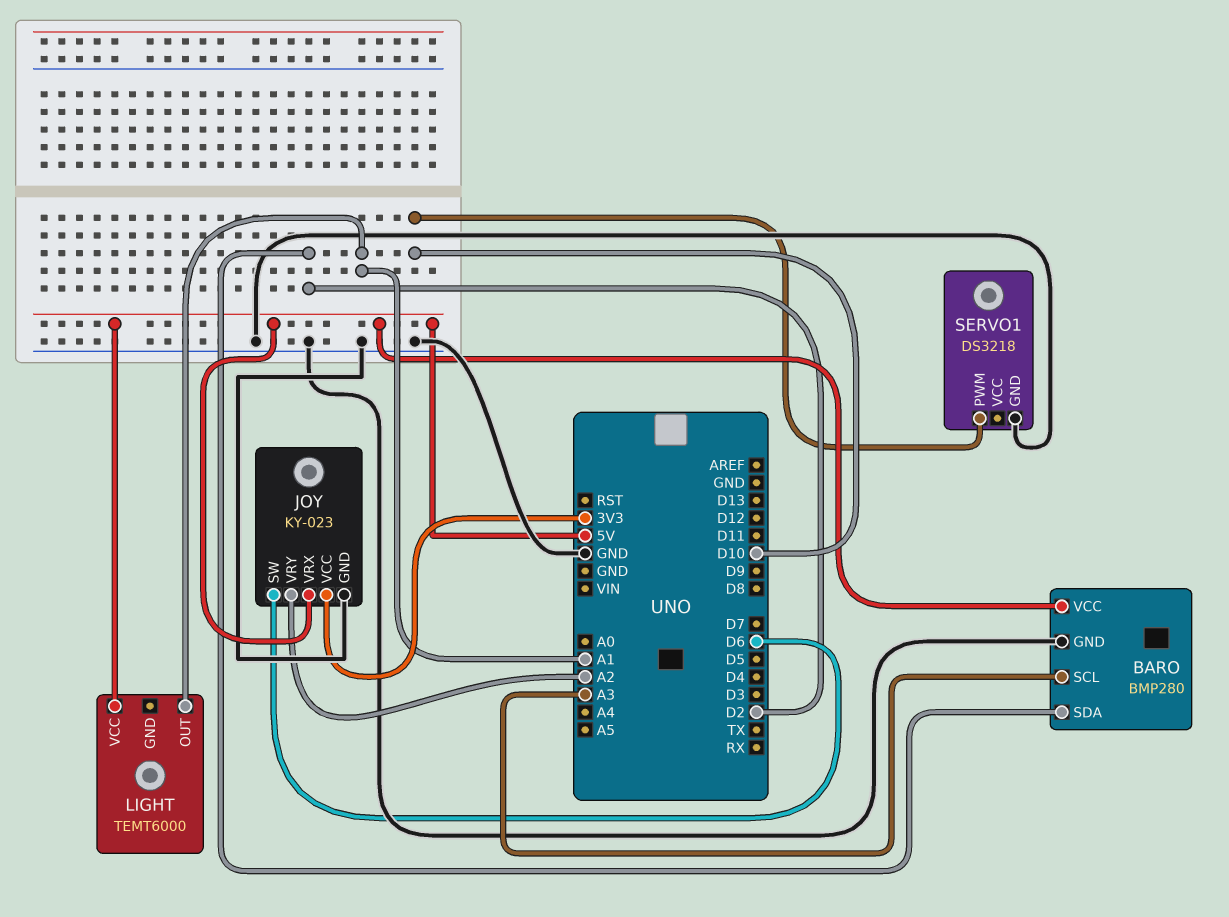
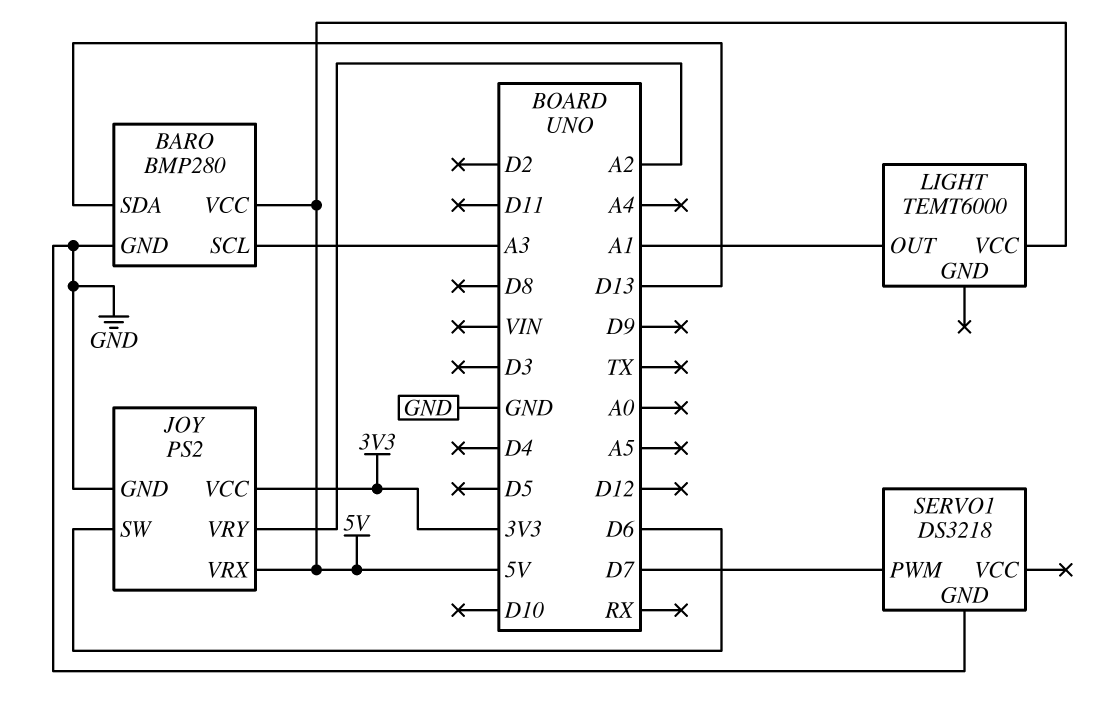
BARO pin SDA: D2 -> D13
JOY: KY-023 -> PS2
SERVO1 pin PWM: D10 -> D7

